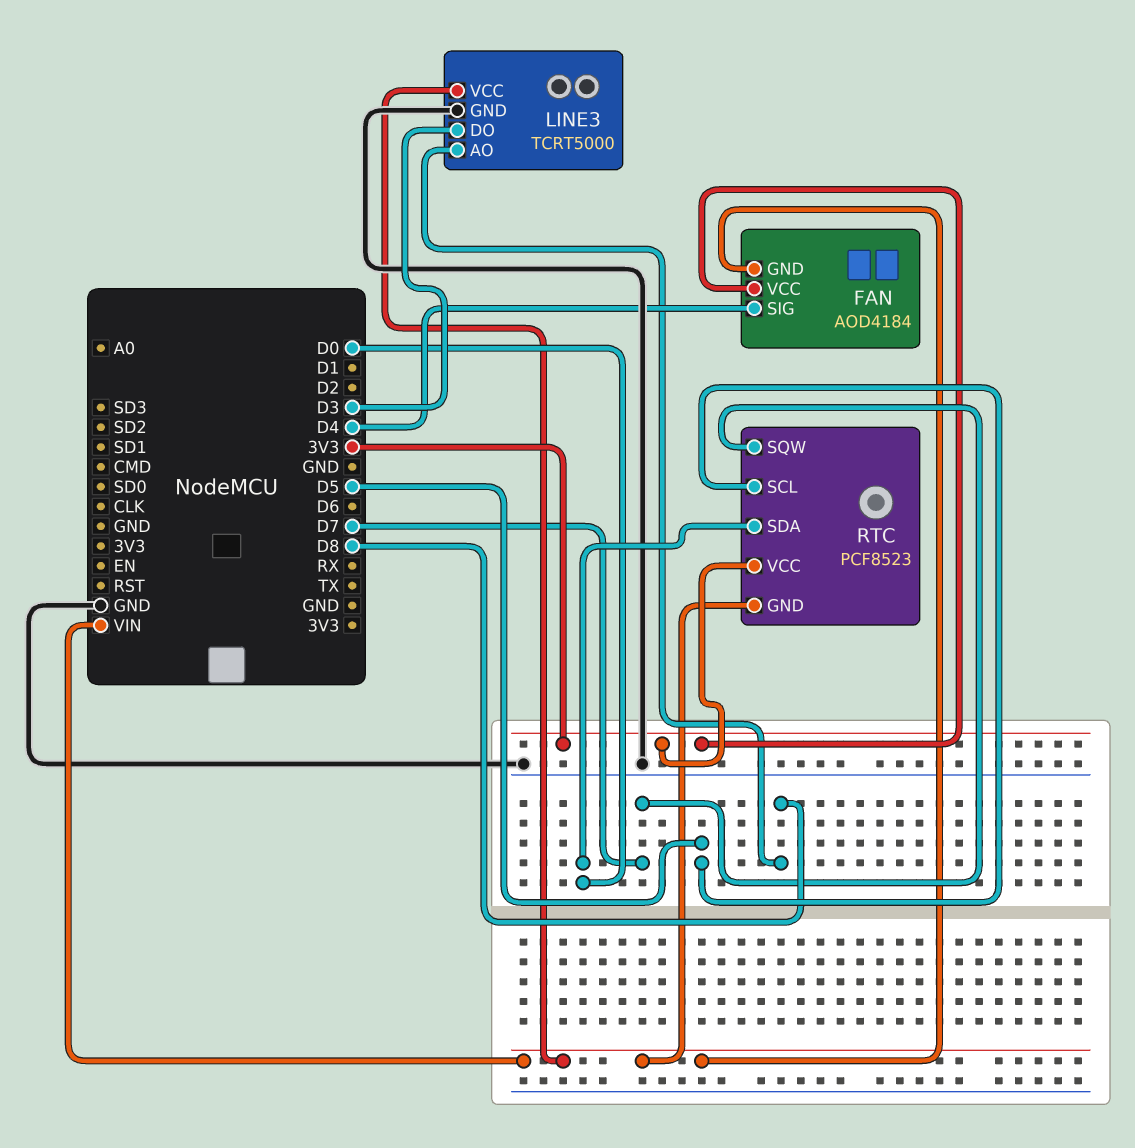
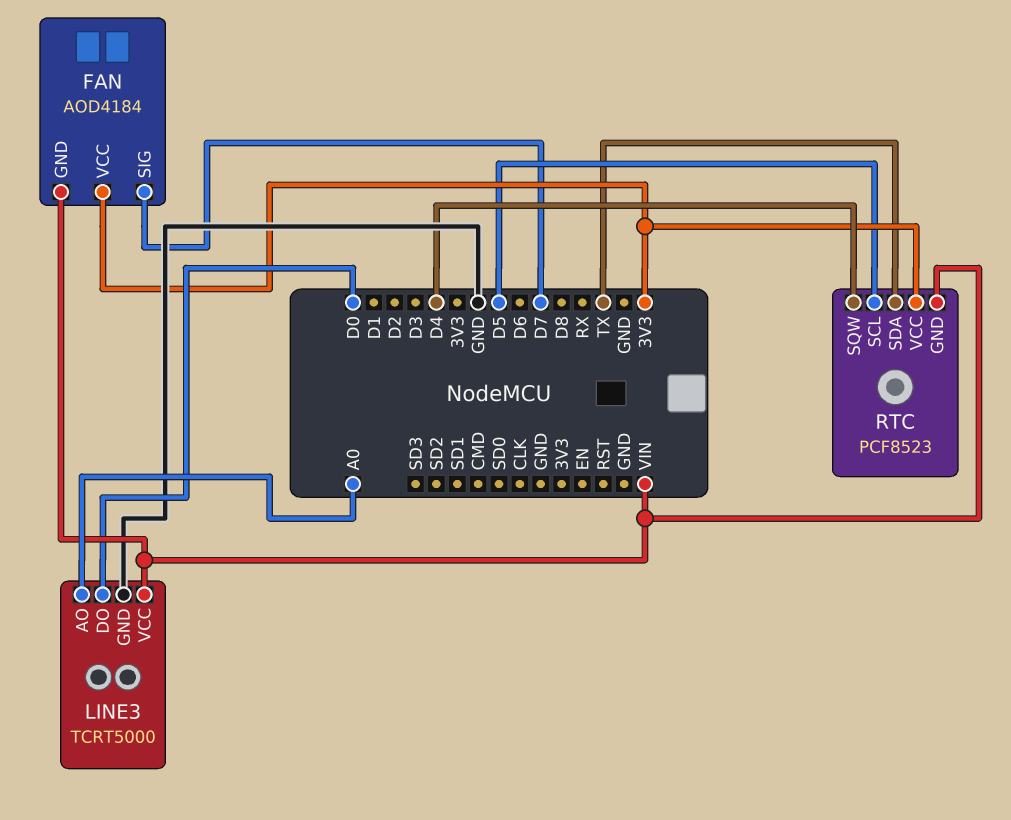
FAN pin SIG: D4 -> D7
LINE3 pin AO: D8 -> A0
LINE3 pin DO: D3 -> D0
RTC pin SDA: D0 -> TX
RTC pin SQW: D7 -> D4

